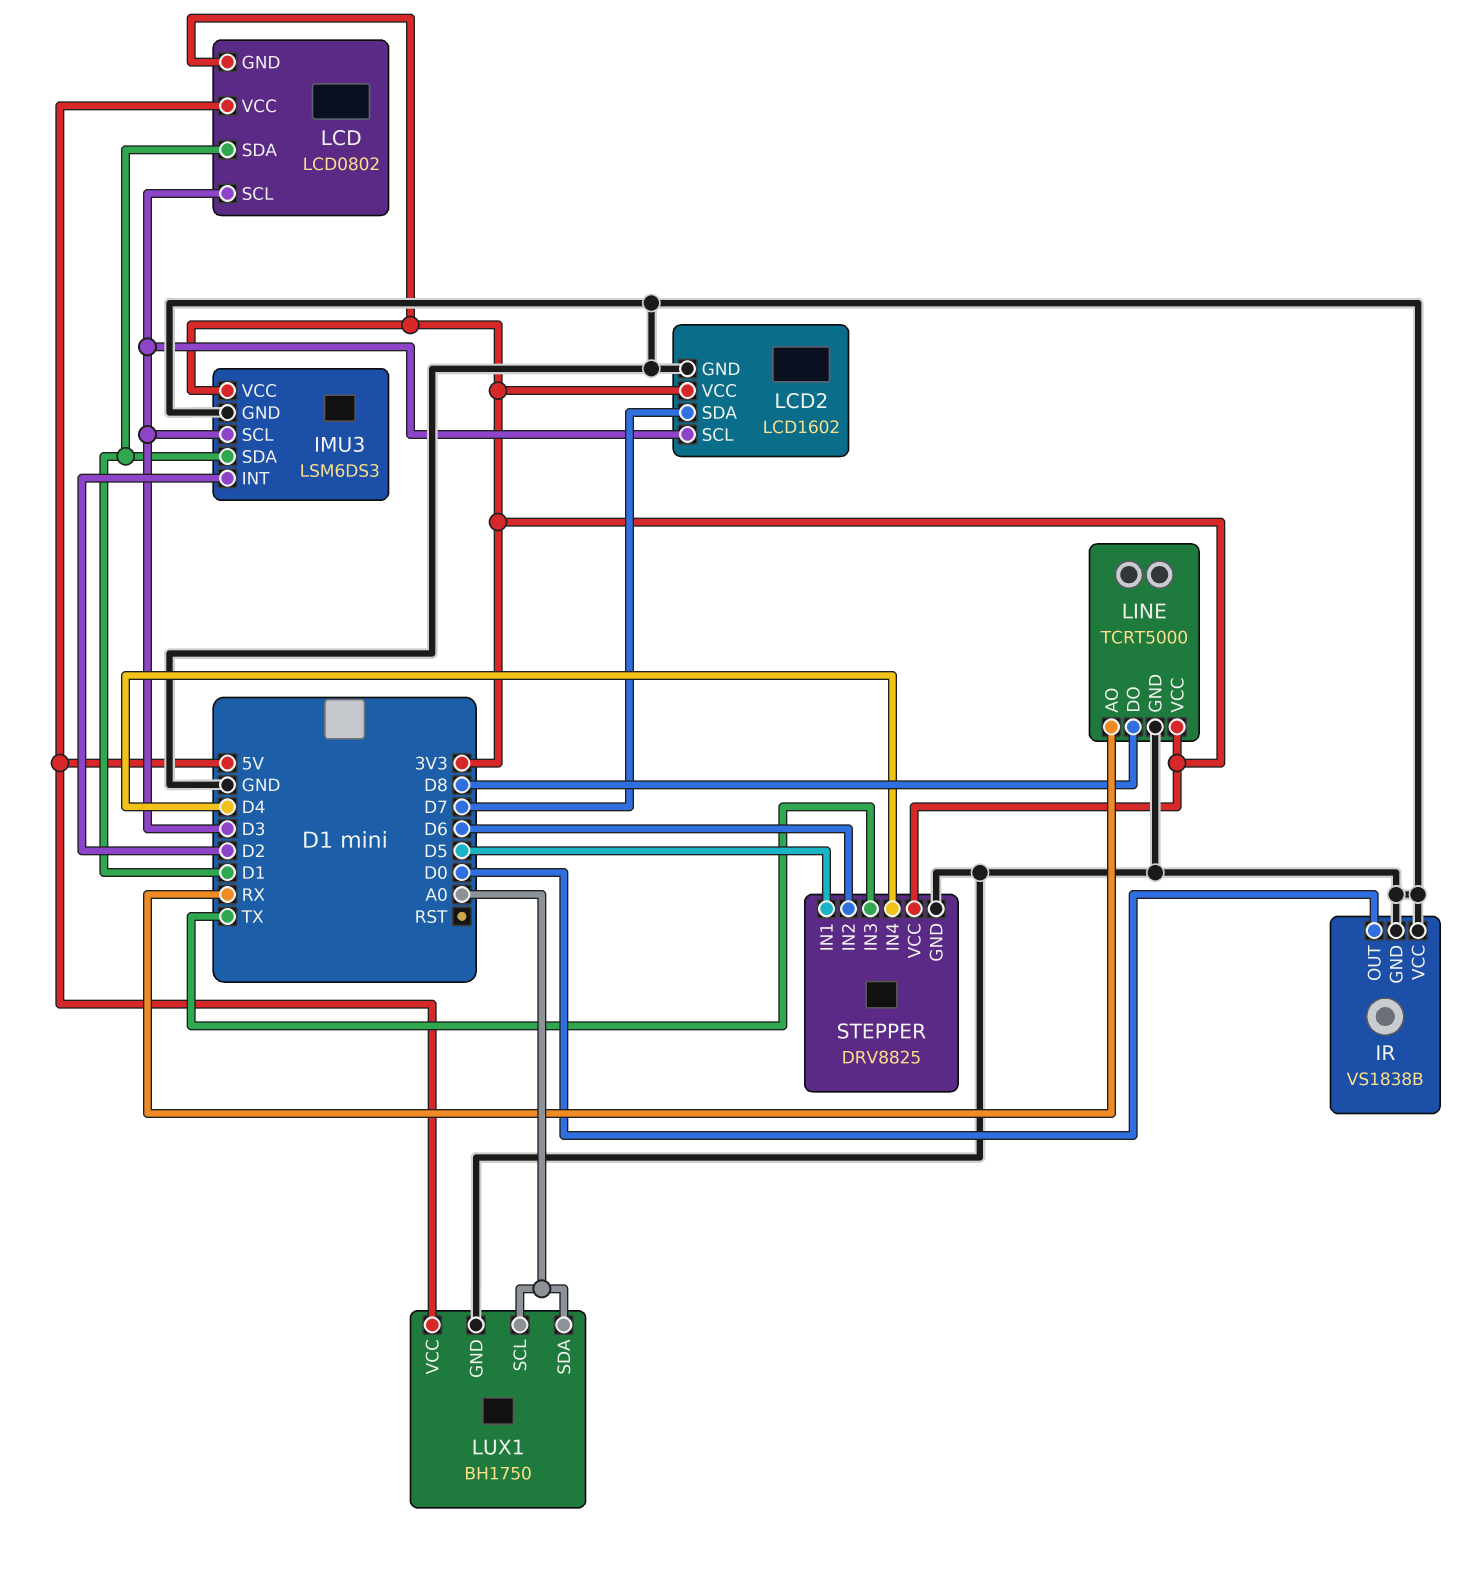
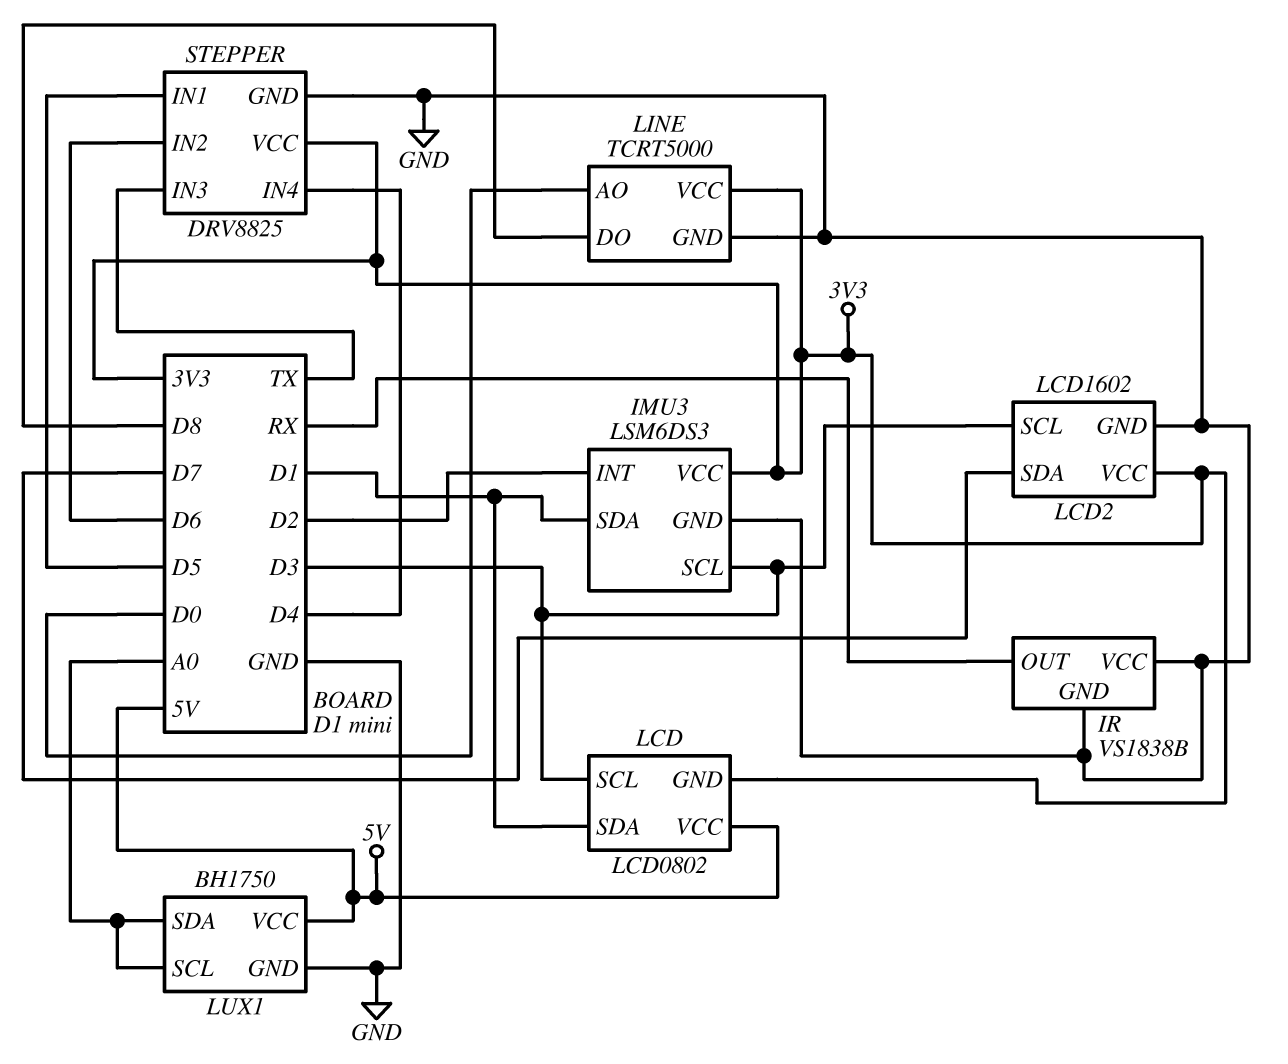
IR pin OUT: D0 -> RX
LINE pin AO: RX -> D0

